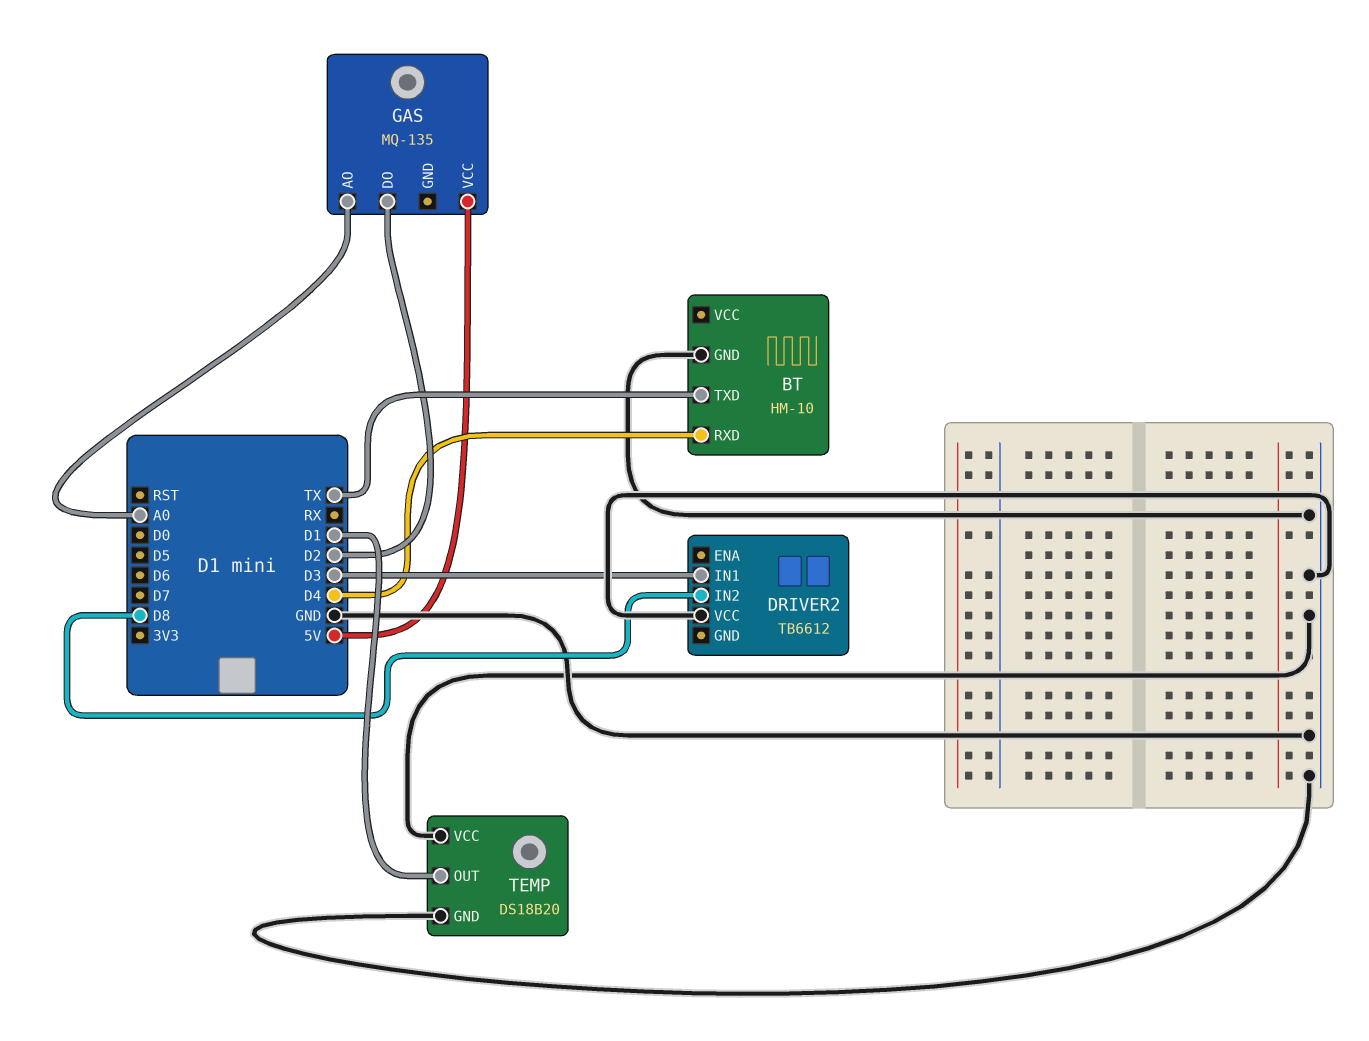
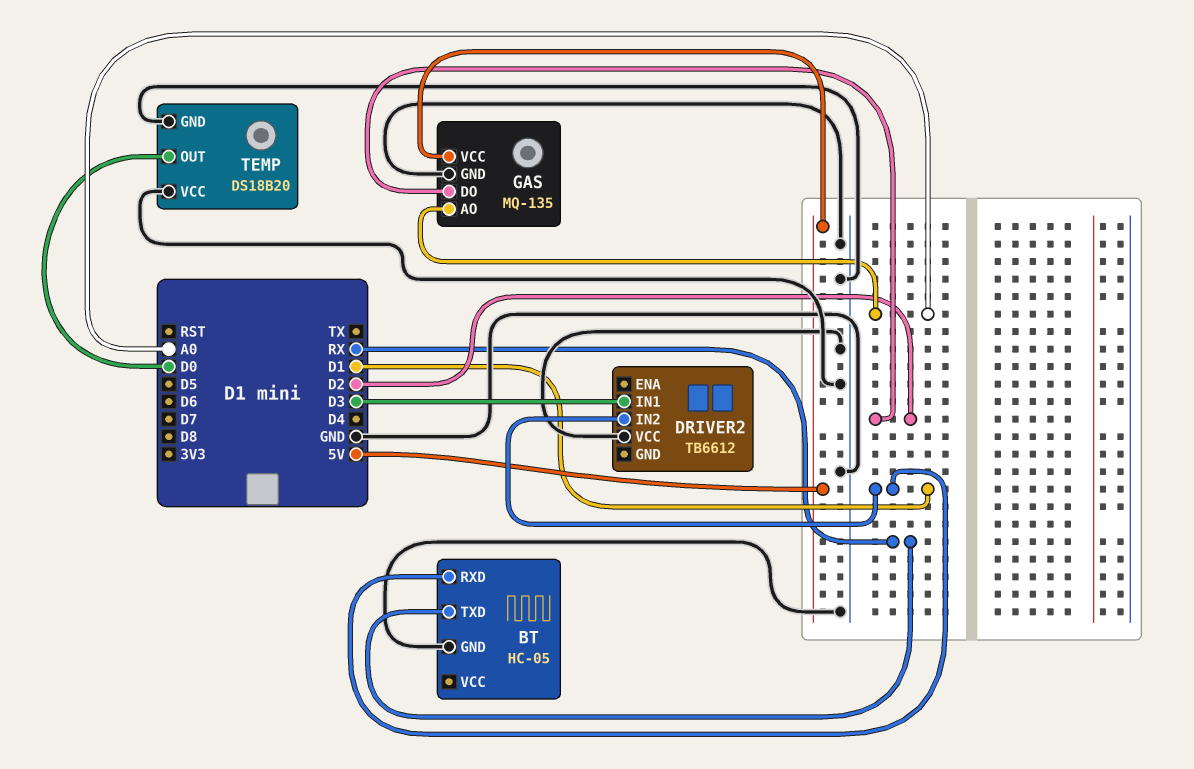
BT: HM-10 -> HC-05
BT pin RXD: D4 -> D1
BT pin TXD: TX -> RX
DRIVER2 pin IN2: D8 -> D1
GAS pin GND: none -> GND
TEMP pin OUT: D1 -> D0

